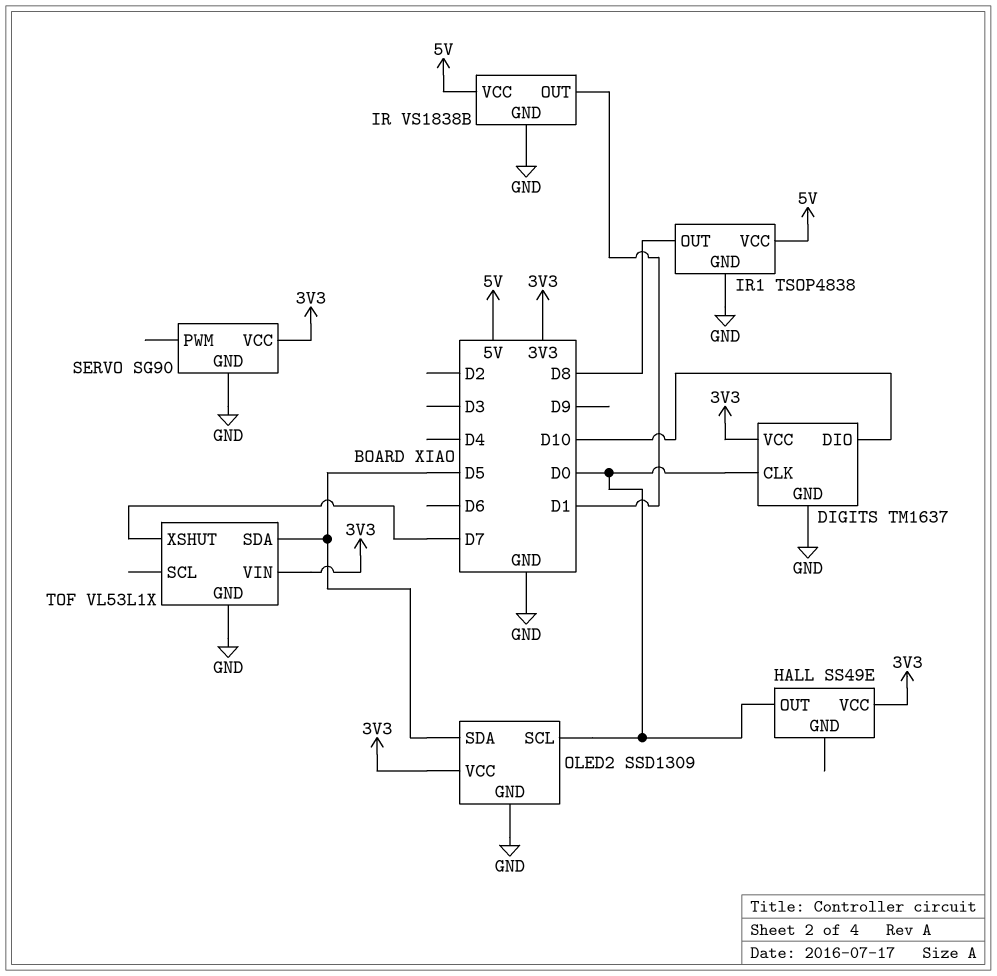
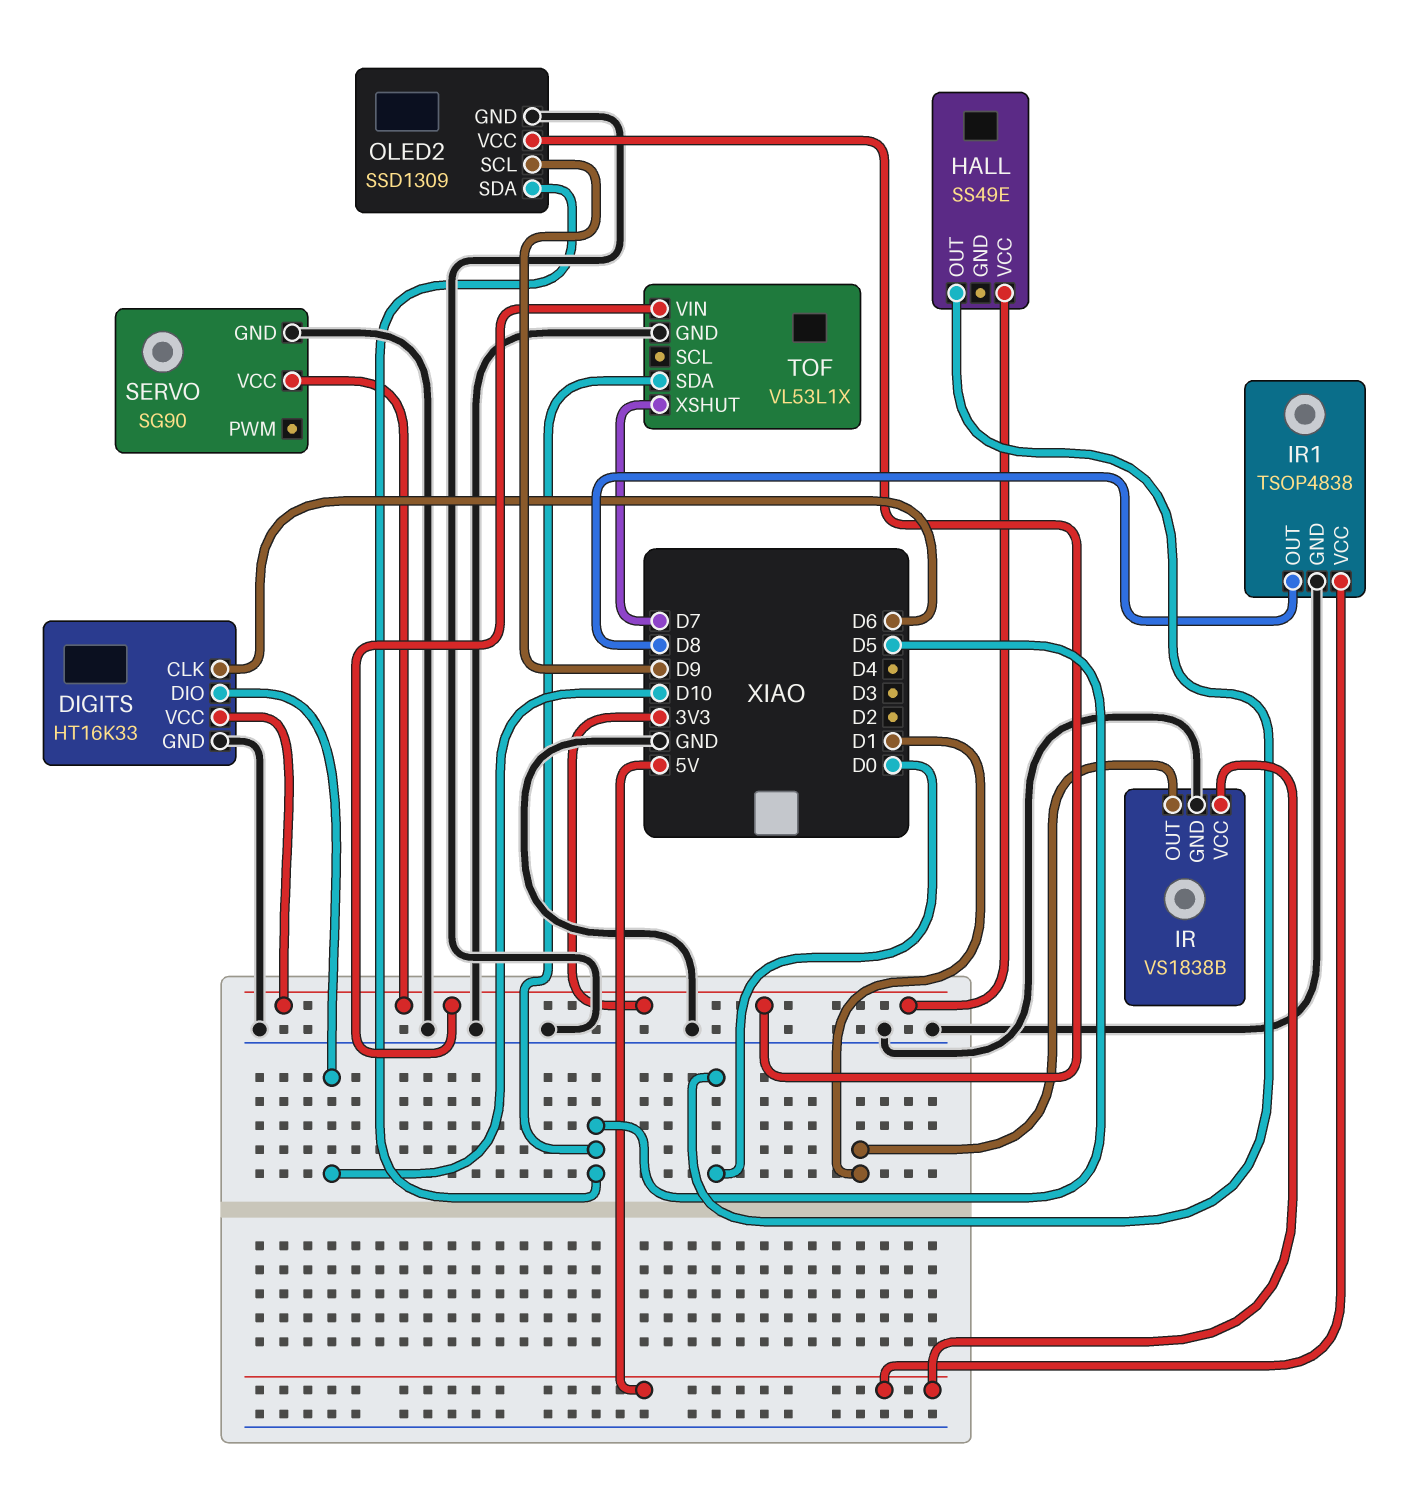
DIGITS: TM1637 -> HT16K33
DIGITS pin CLK: D0 -> D6
OLED2 pin SCL: D0 -> D9

